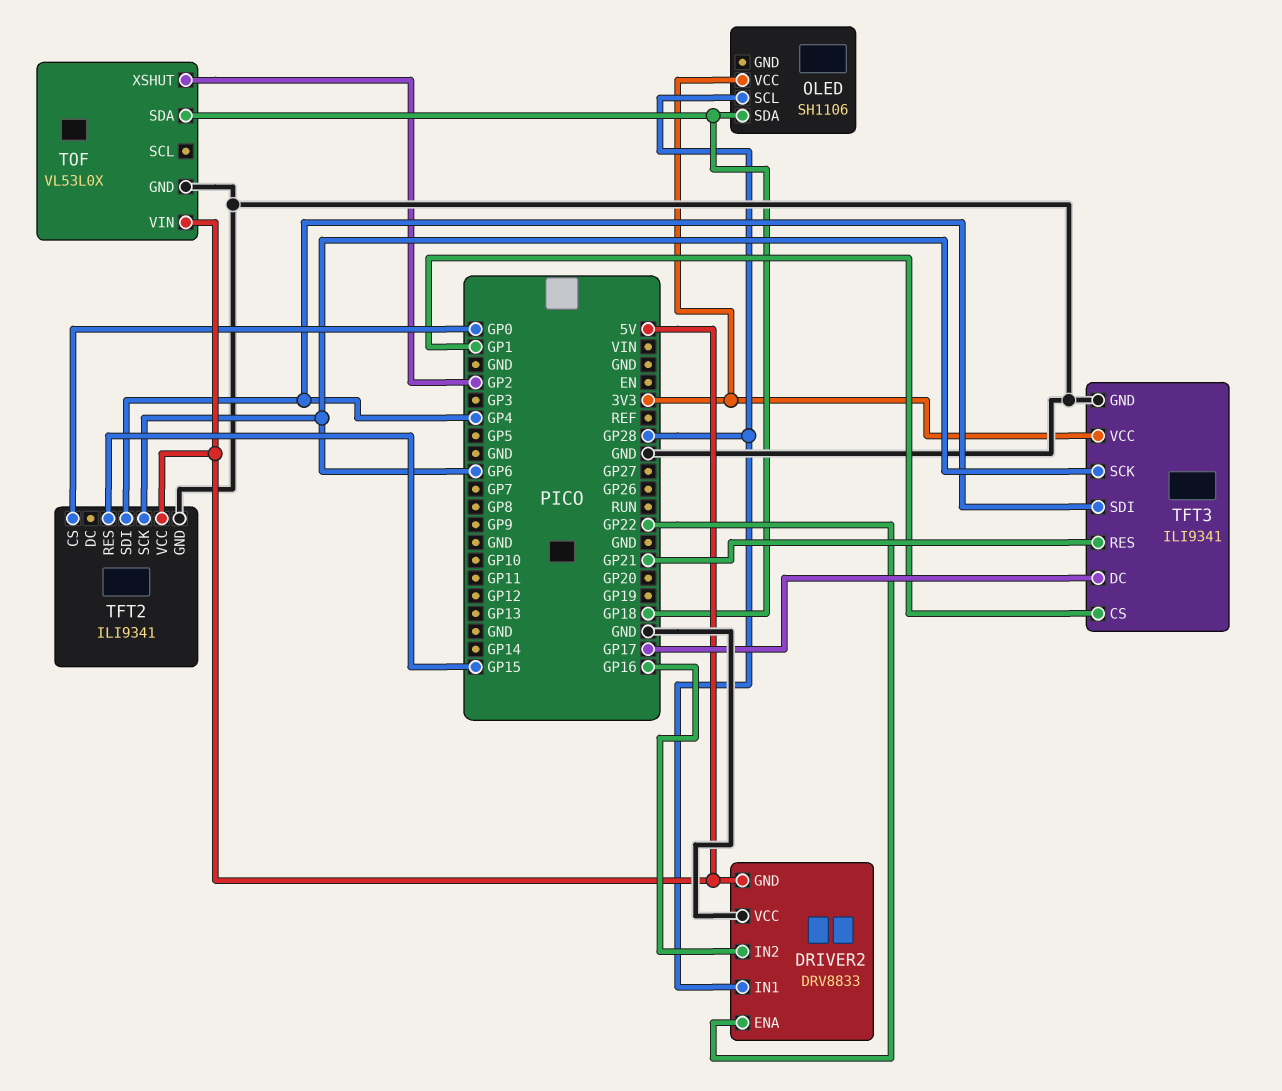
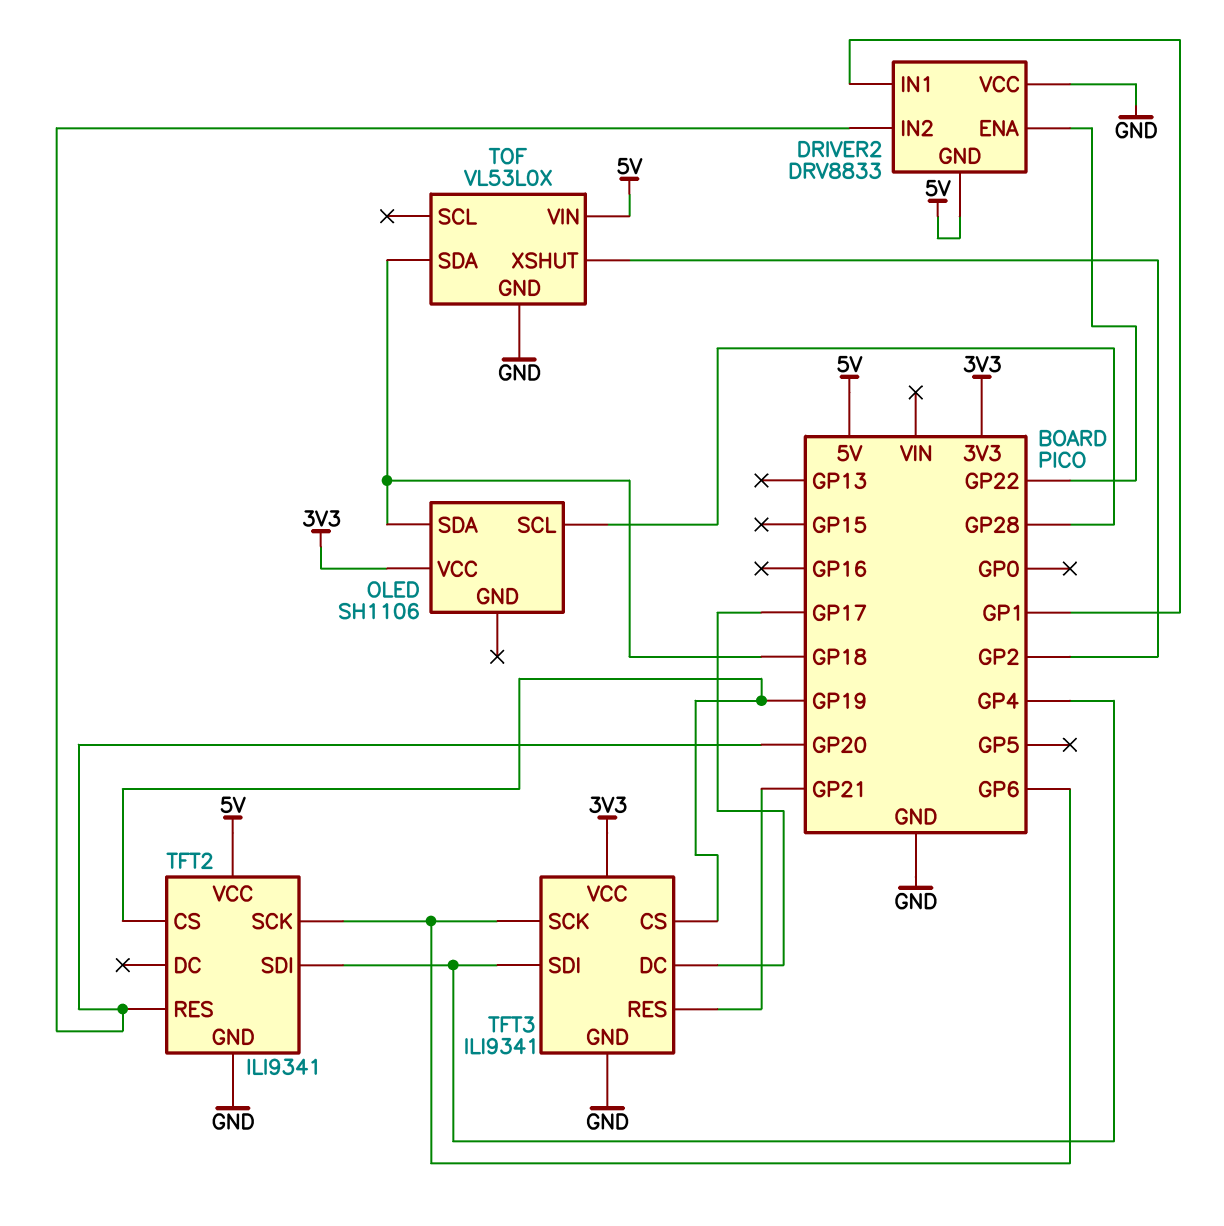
DRIVER2 pin IN1: GP28 -> GP1
DRIVER2 pin IN2: GP16 -> GP20
TFT2 pin CS: GP0 -> GP19
TFT2 pin RES: GP15 -> GP20
TFT3 pin CS: GP1 -> GP19

